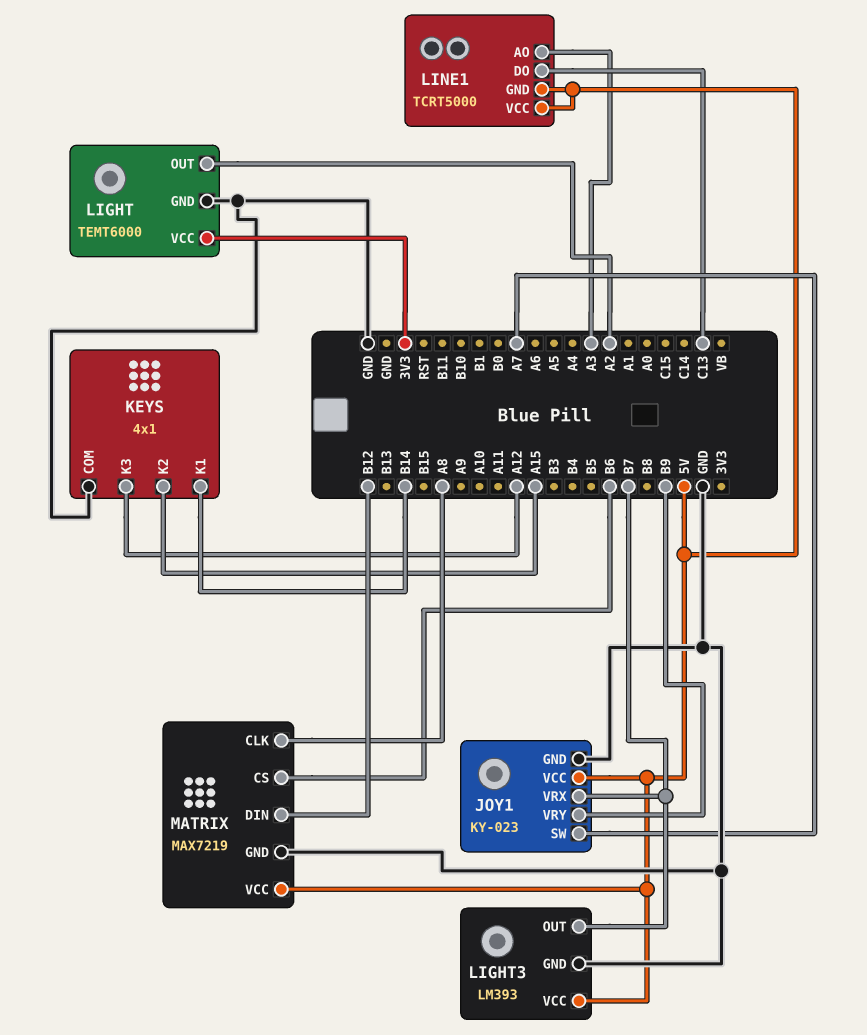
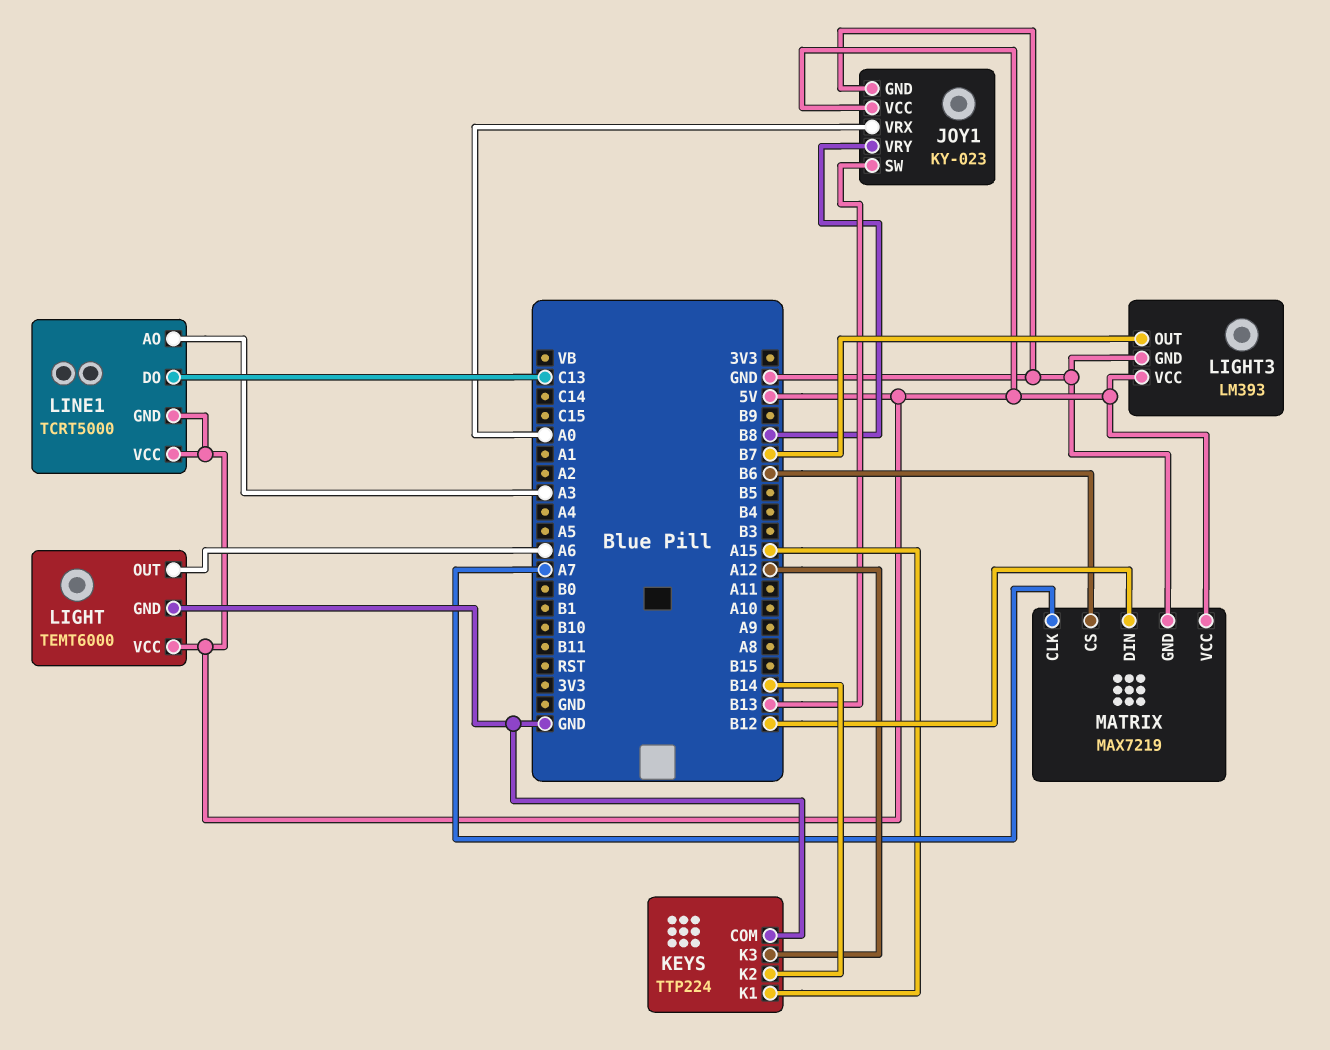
JOY1 pin SW: A7 -> B13
JOY1 pin VRX: B7 -> A0
JOY1 pin VRY: B9 -> B8
KEYS: 4x1 -> TTP224
KEYS pin K1: B14 -> A15
KEYS pin K2: A15 -> B14
LIGHT pin OUT: A2 -> A6
LIGHT pin VCC: 3V3 -> 5V
MATRIX pin CLK: A8 -> A7

